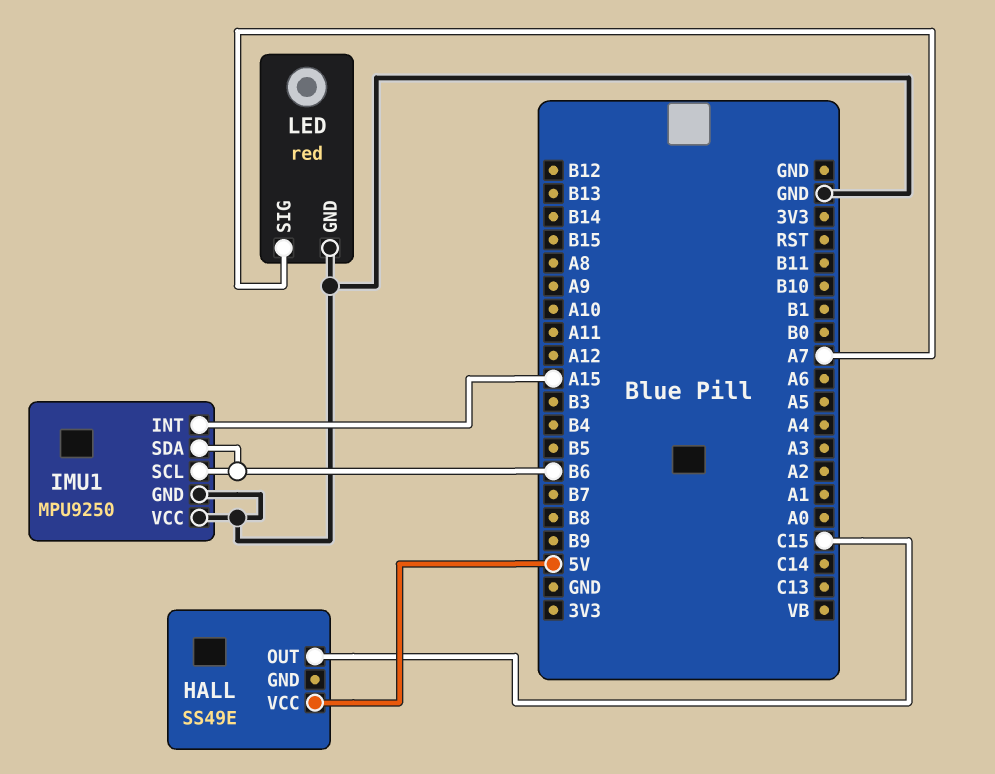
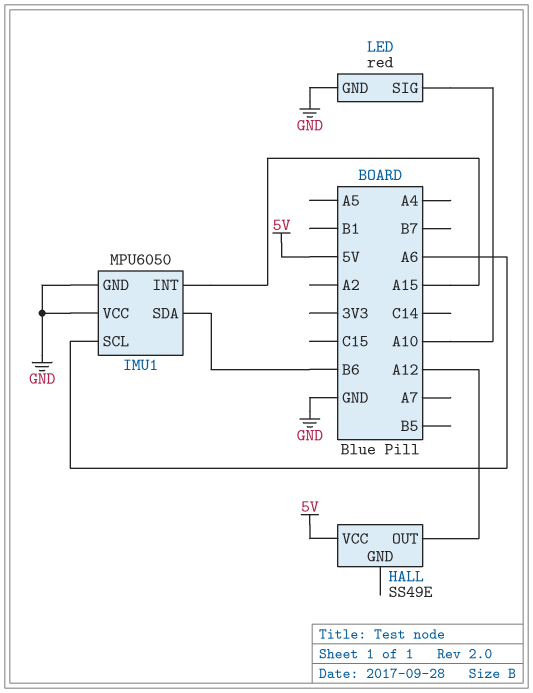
HALL pin OUT: C15 -> A12
IMU1: MPU9250 -> MPU6050
IMU1 pin SCL: B6 -> A6
LED pin SIG: A7 -> A10

